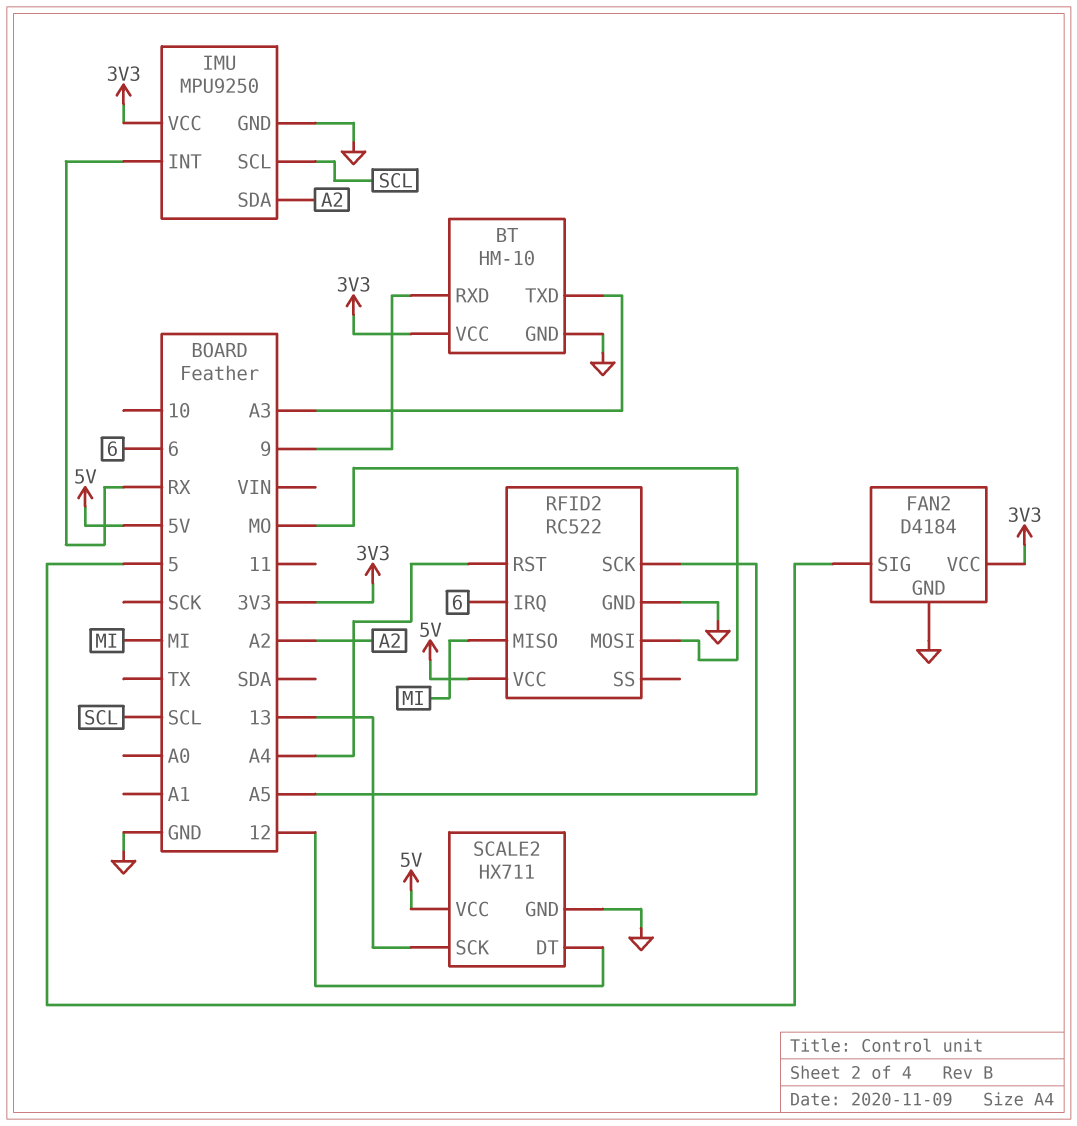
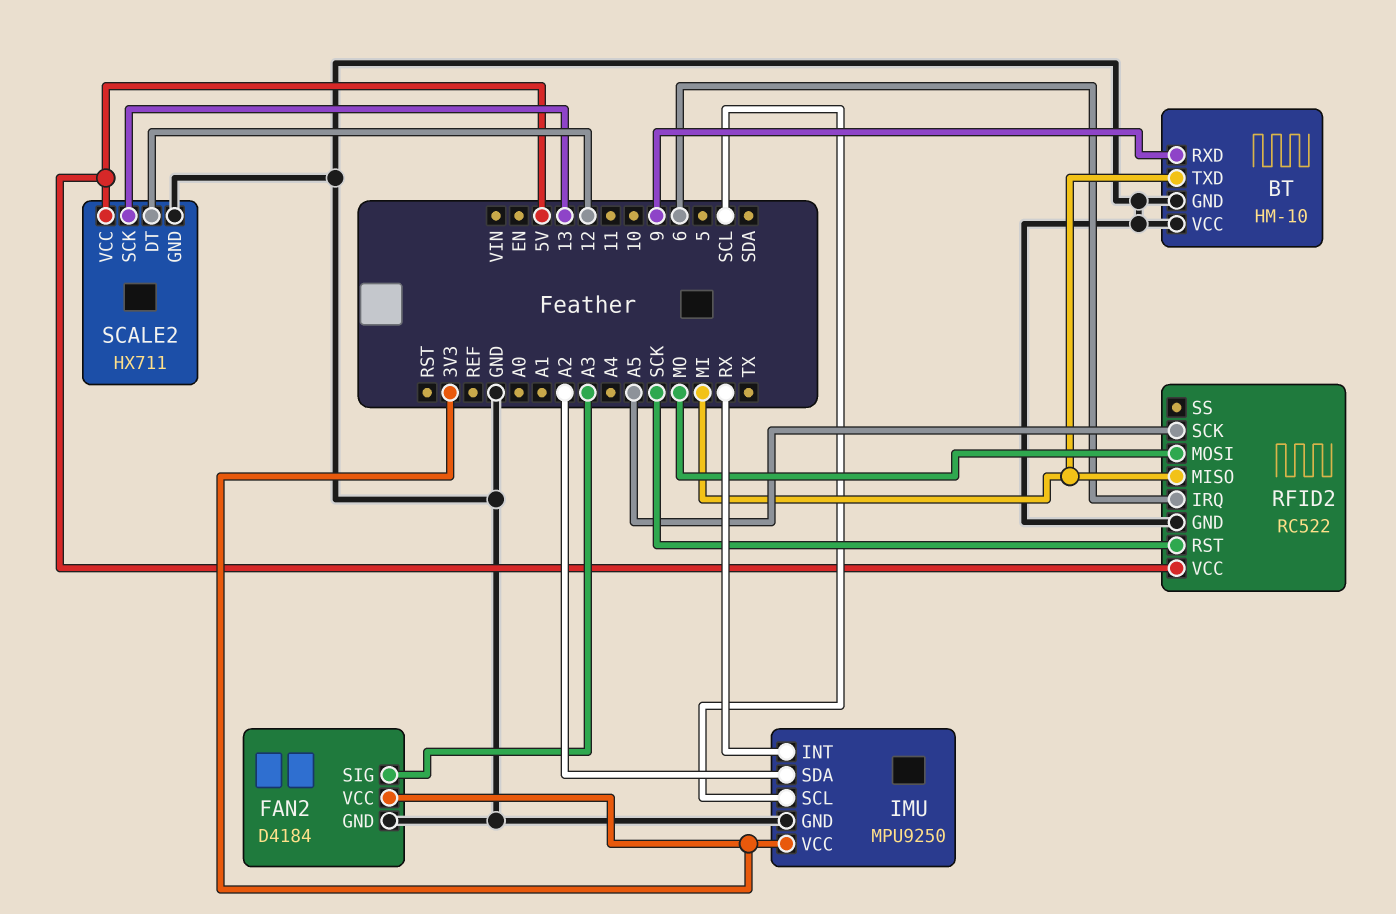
BT pin TXD: A3 -> MI
BT pin VCC: 3V3 -> GND
FAN2 pin SIG: 5 -> A3
RFID2 pin RST: A4 -> SCK

